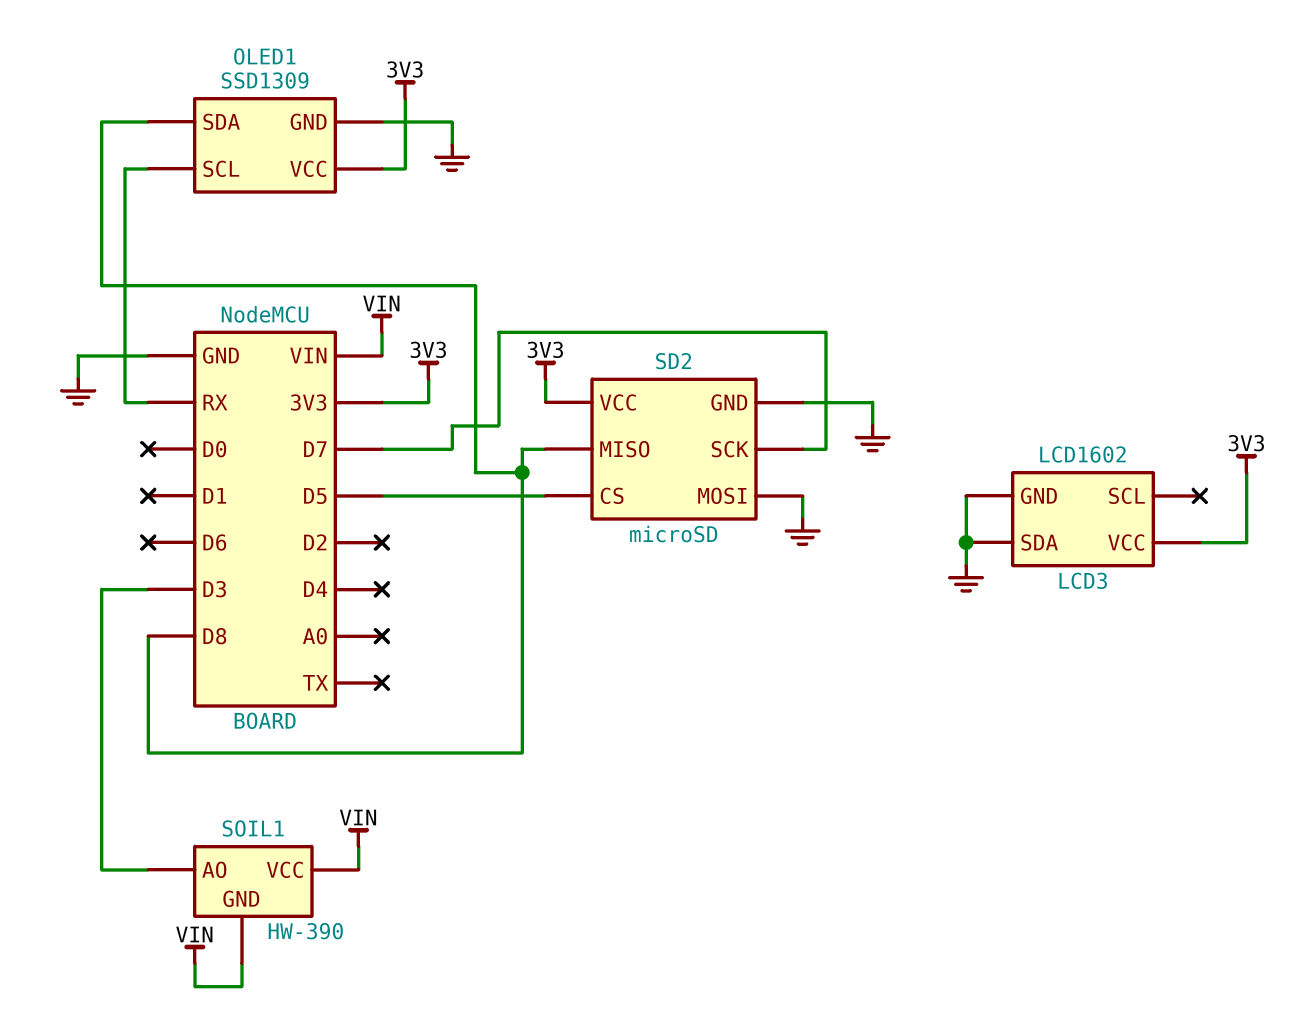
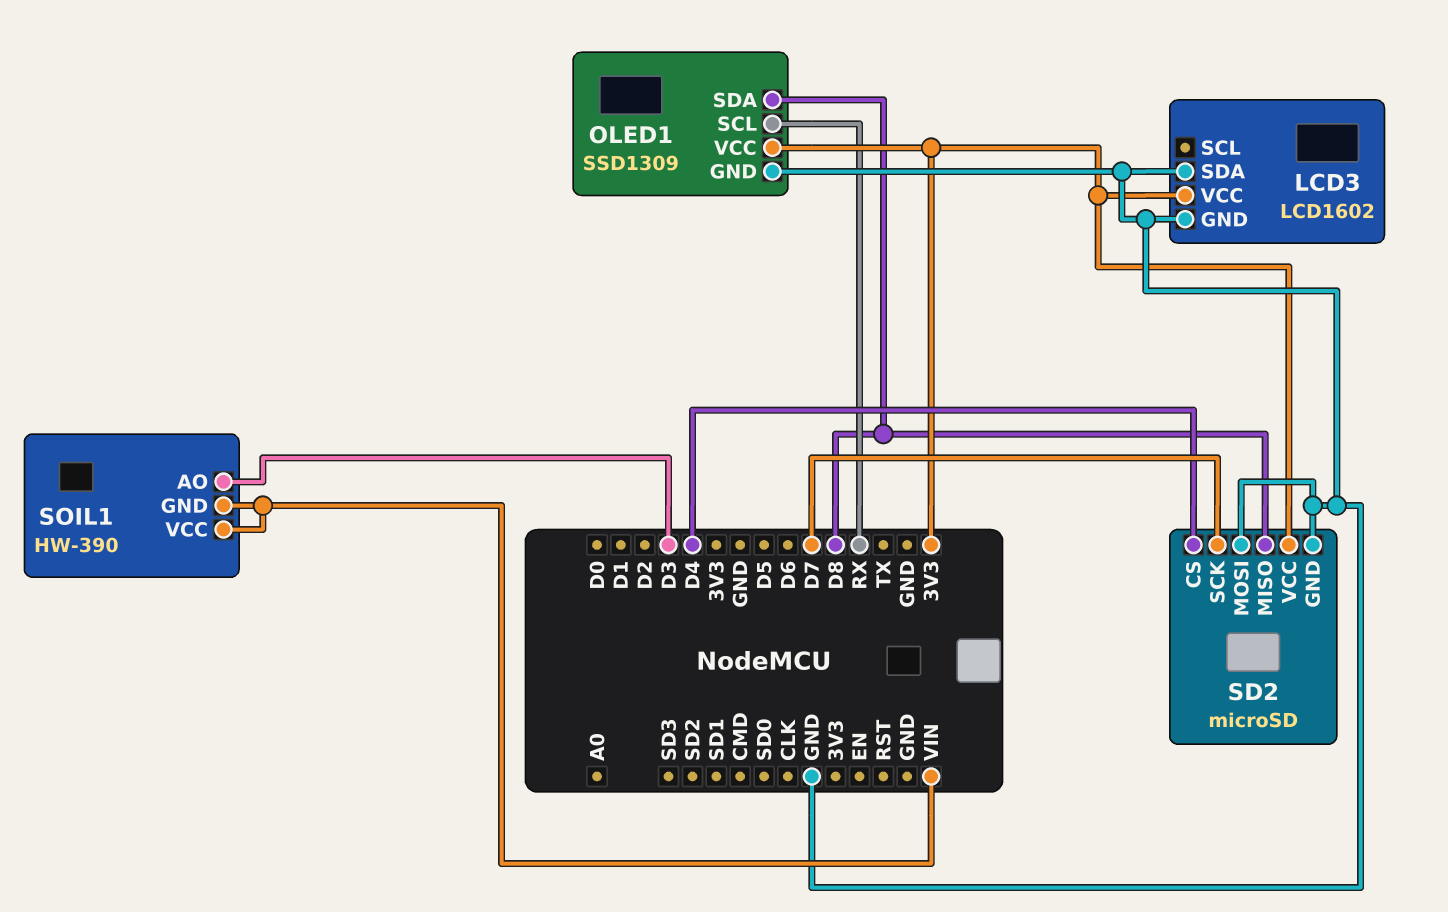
SD2 pin CS: D5 -> D4

